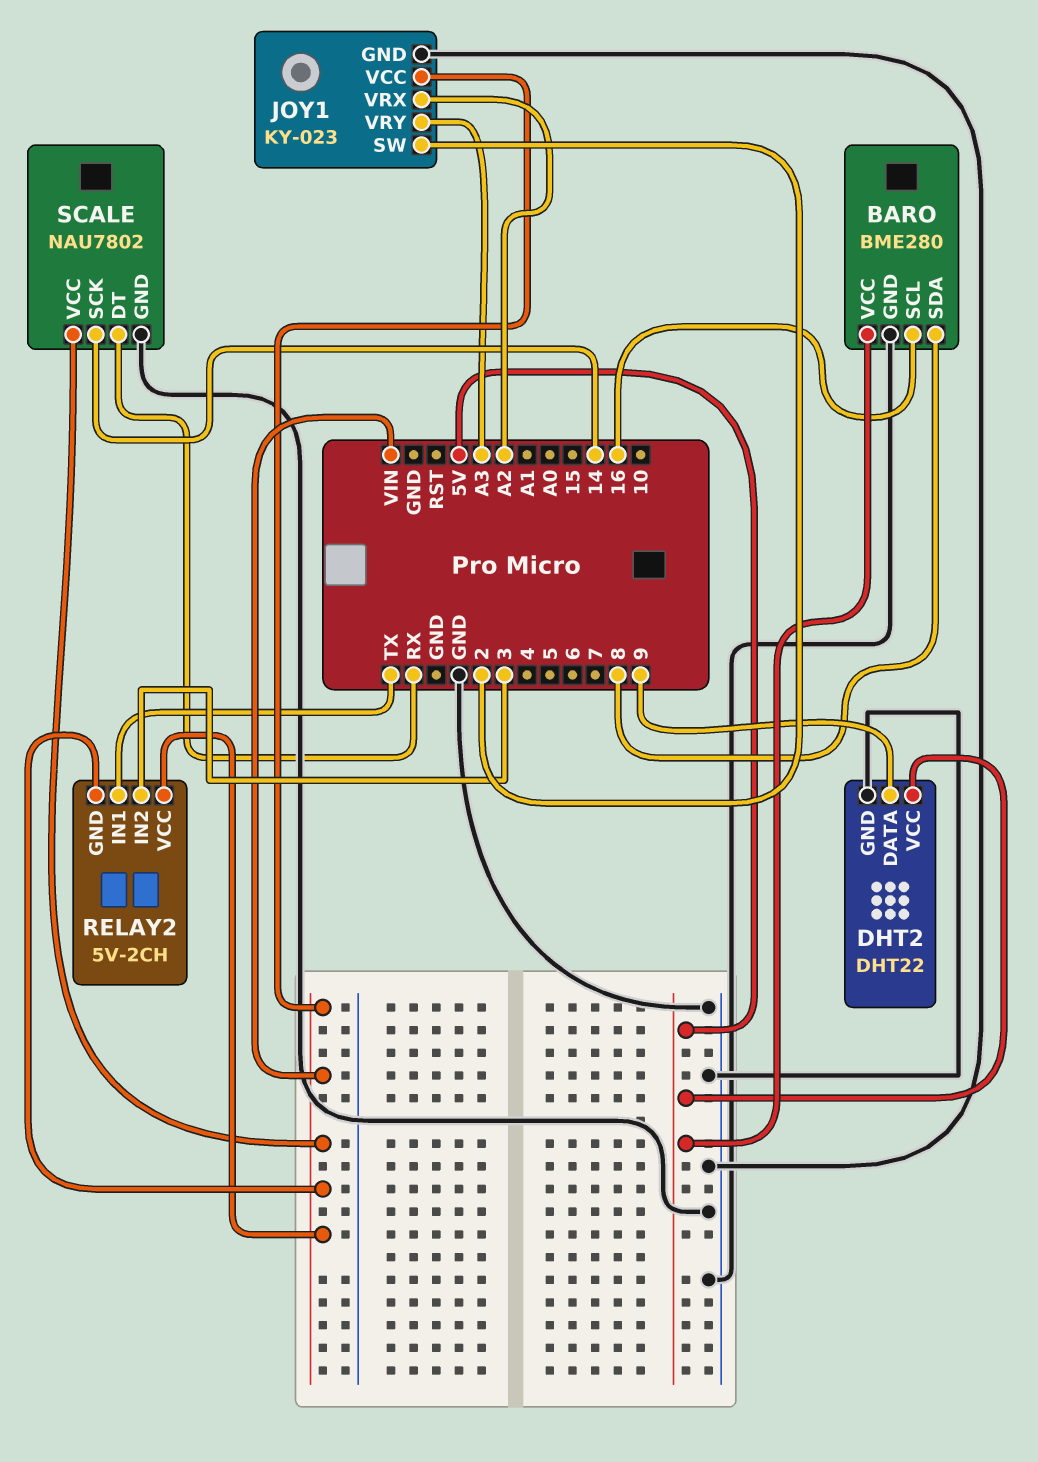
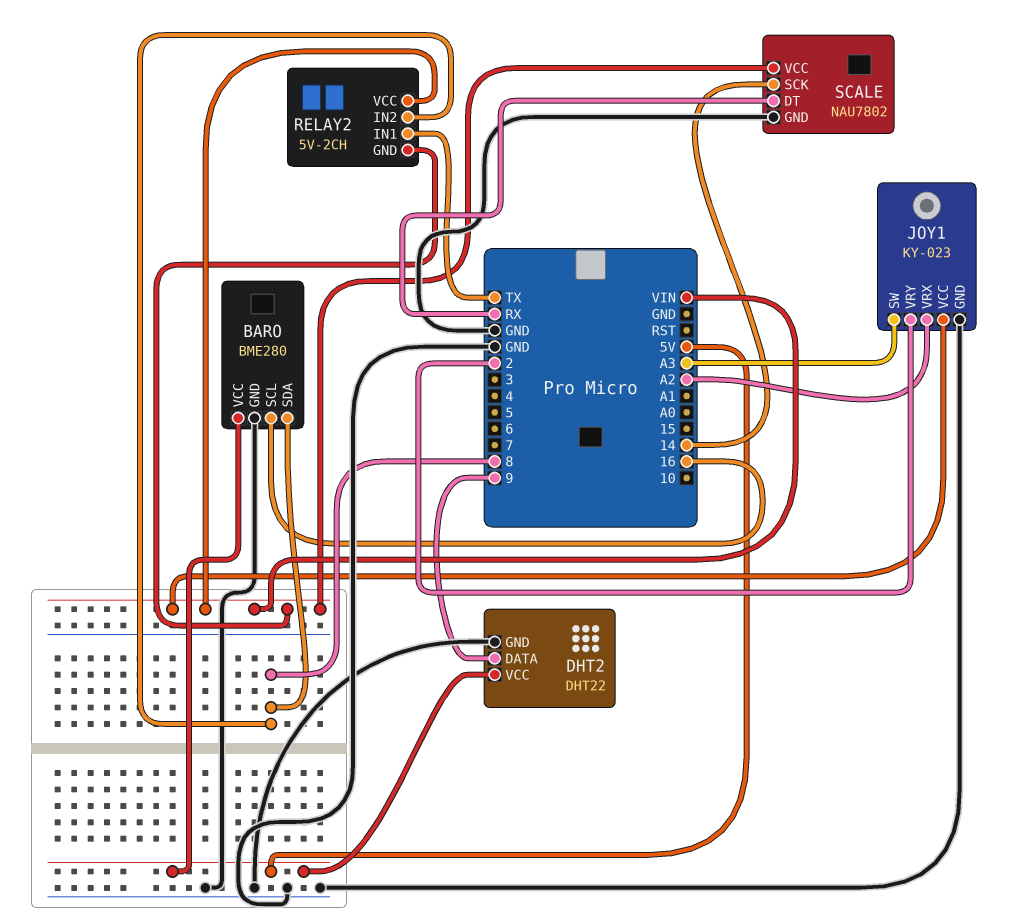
JOY1 pin SW: 2 -> A3
JOY1 pin VRY: A3 -> 2
RELAY2 pin IN2: 3 -> 8

